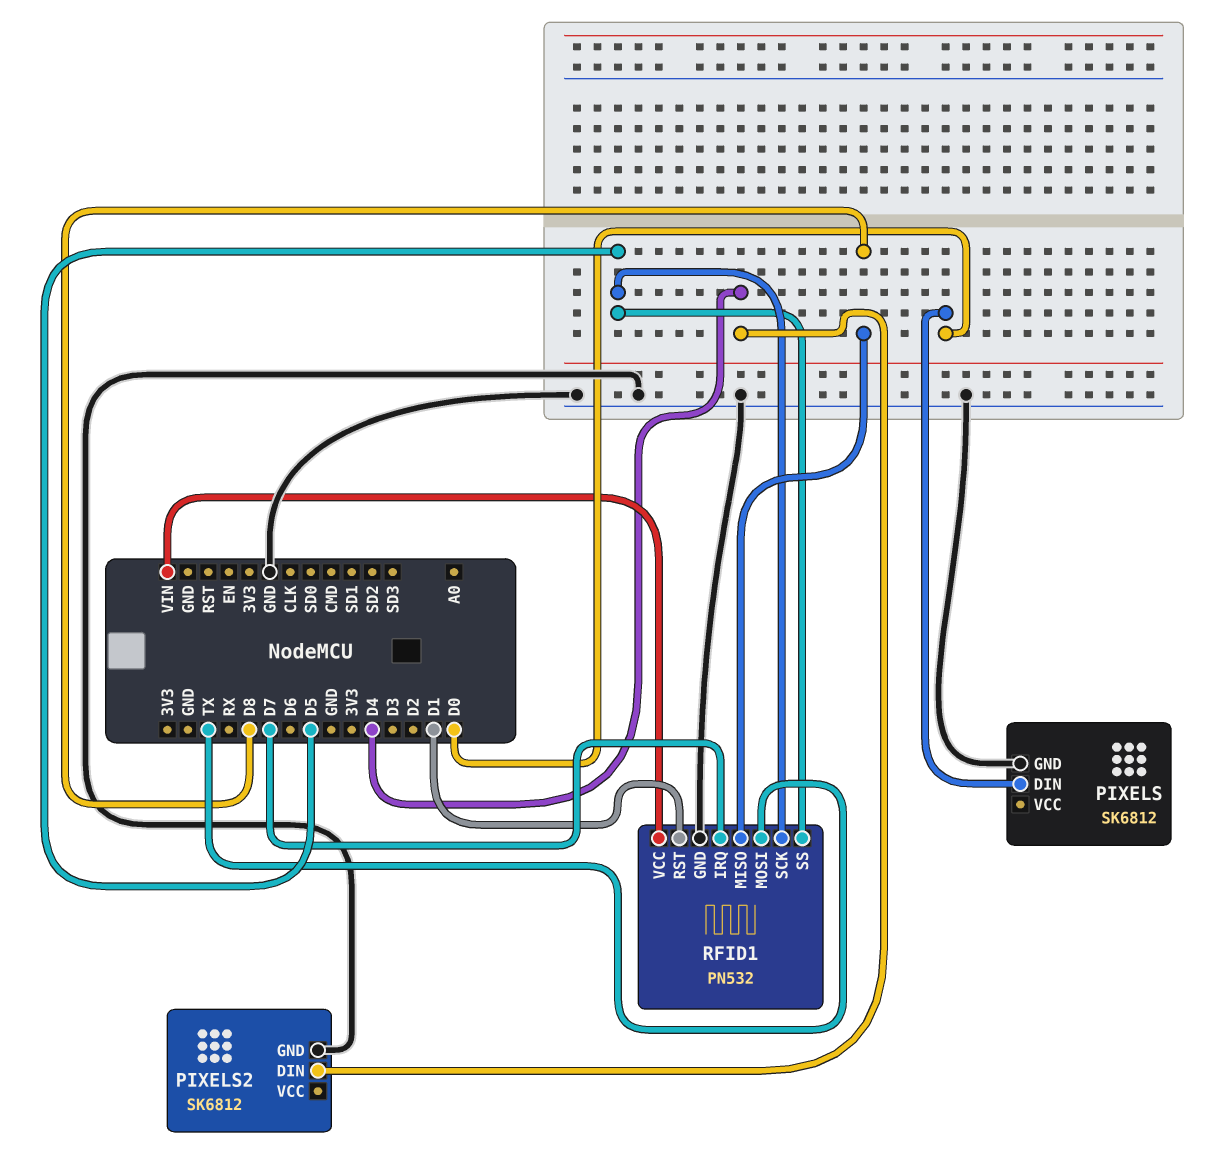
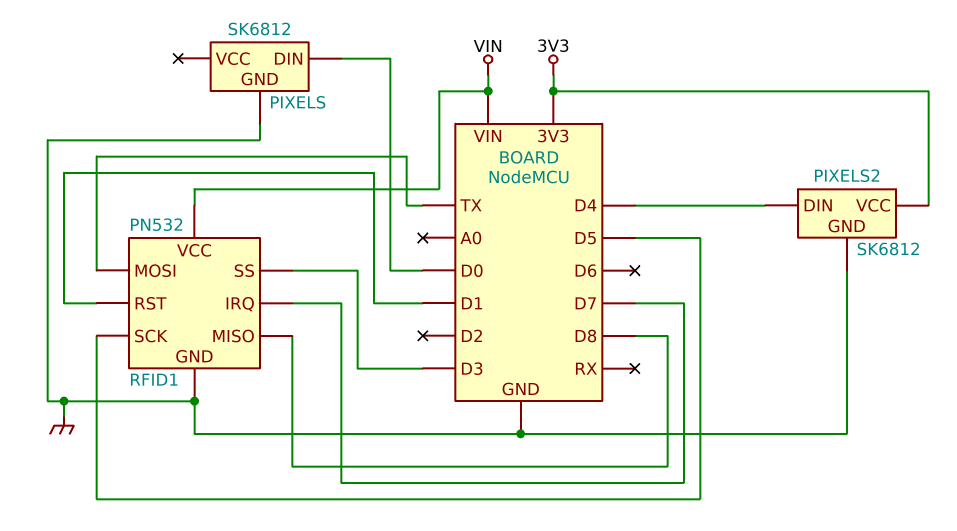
PIXELS2 pin VCC: none -> 3V3
RFID1 pin SS: D5 -> D3

